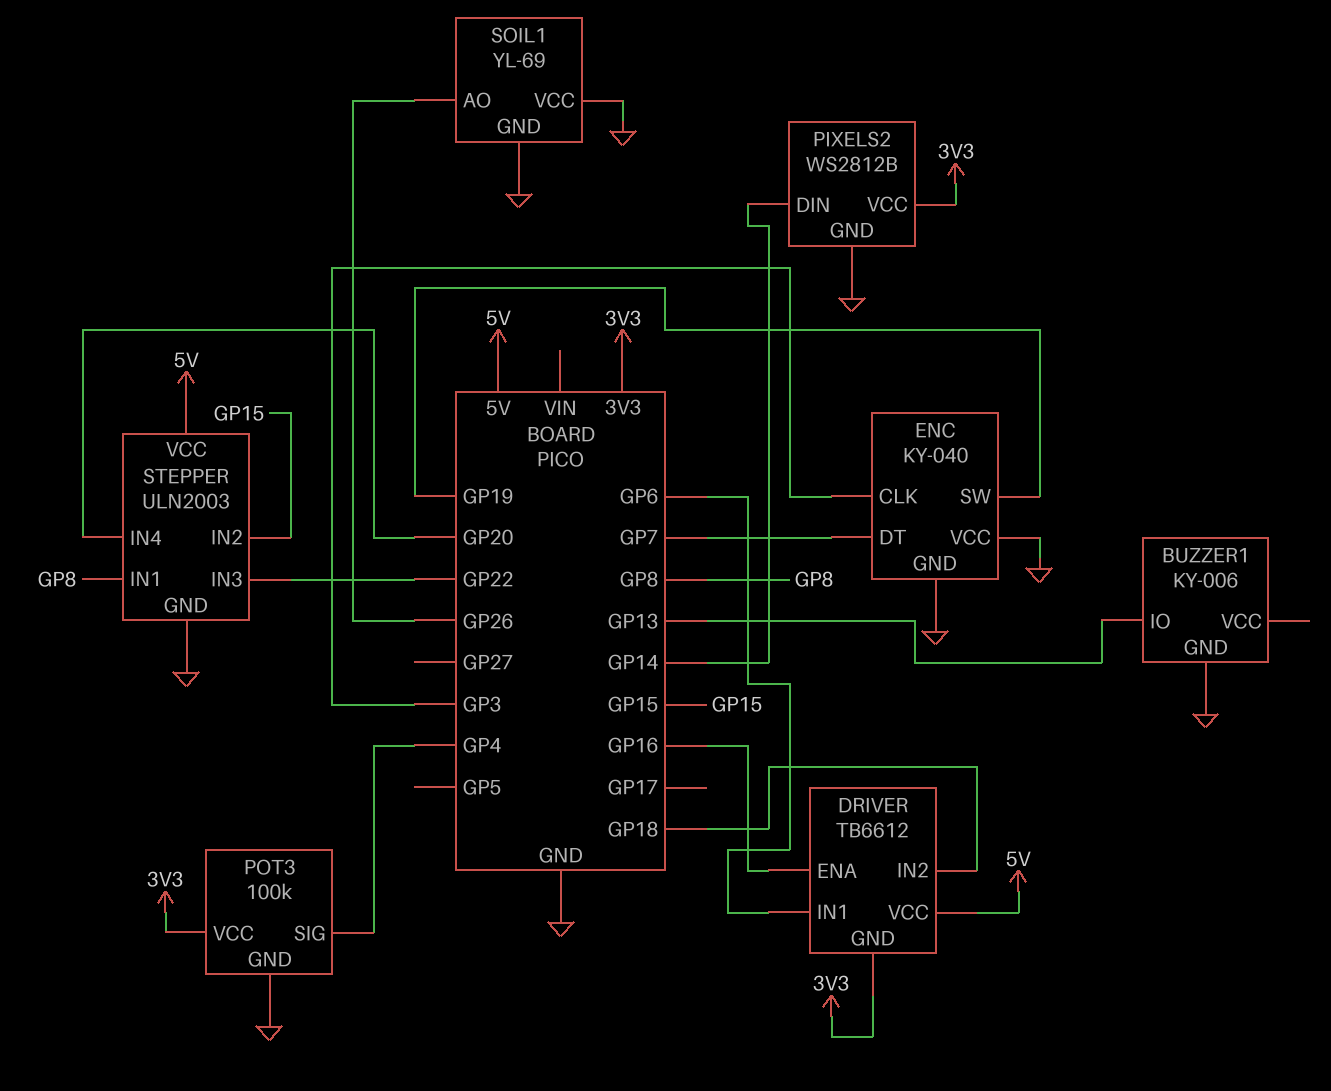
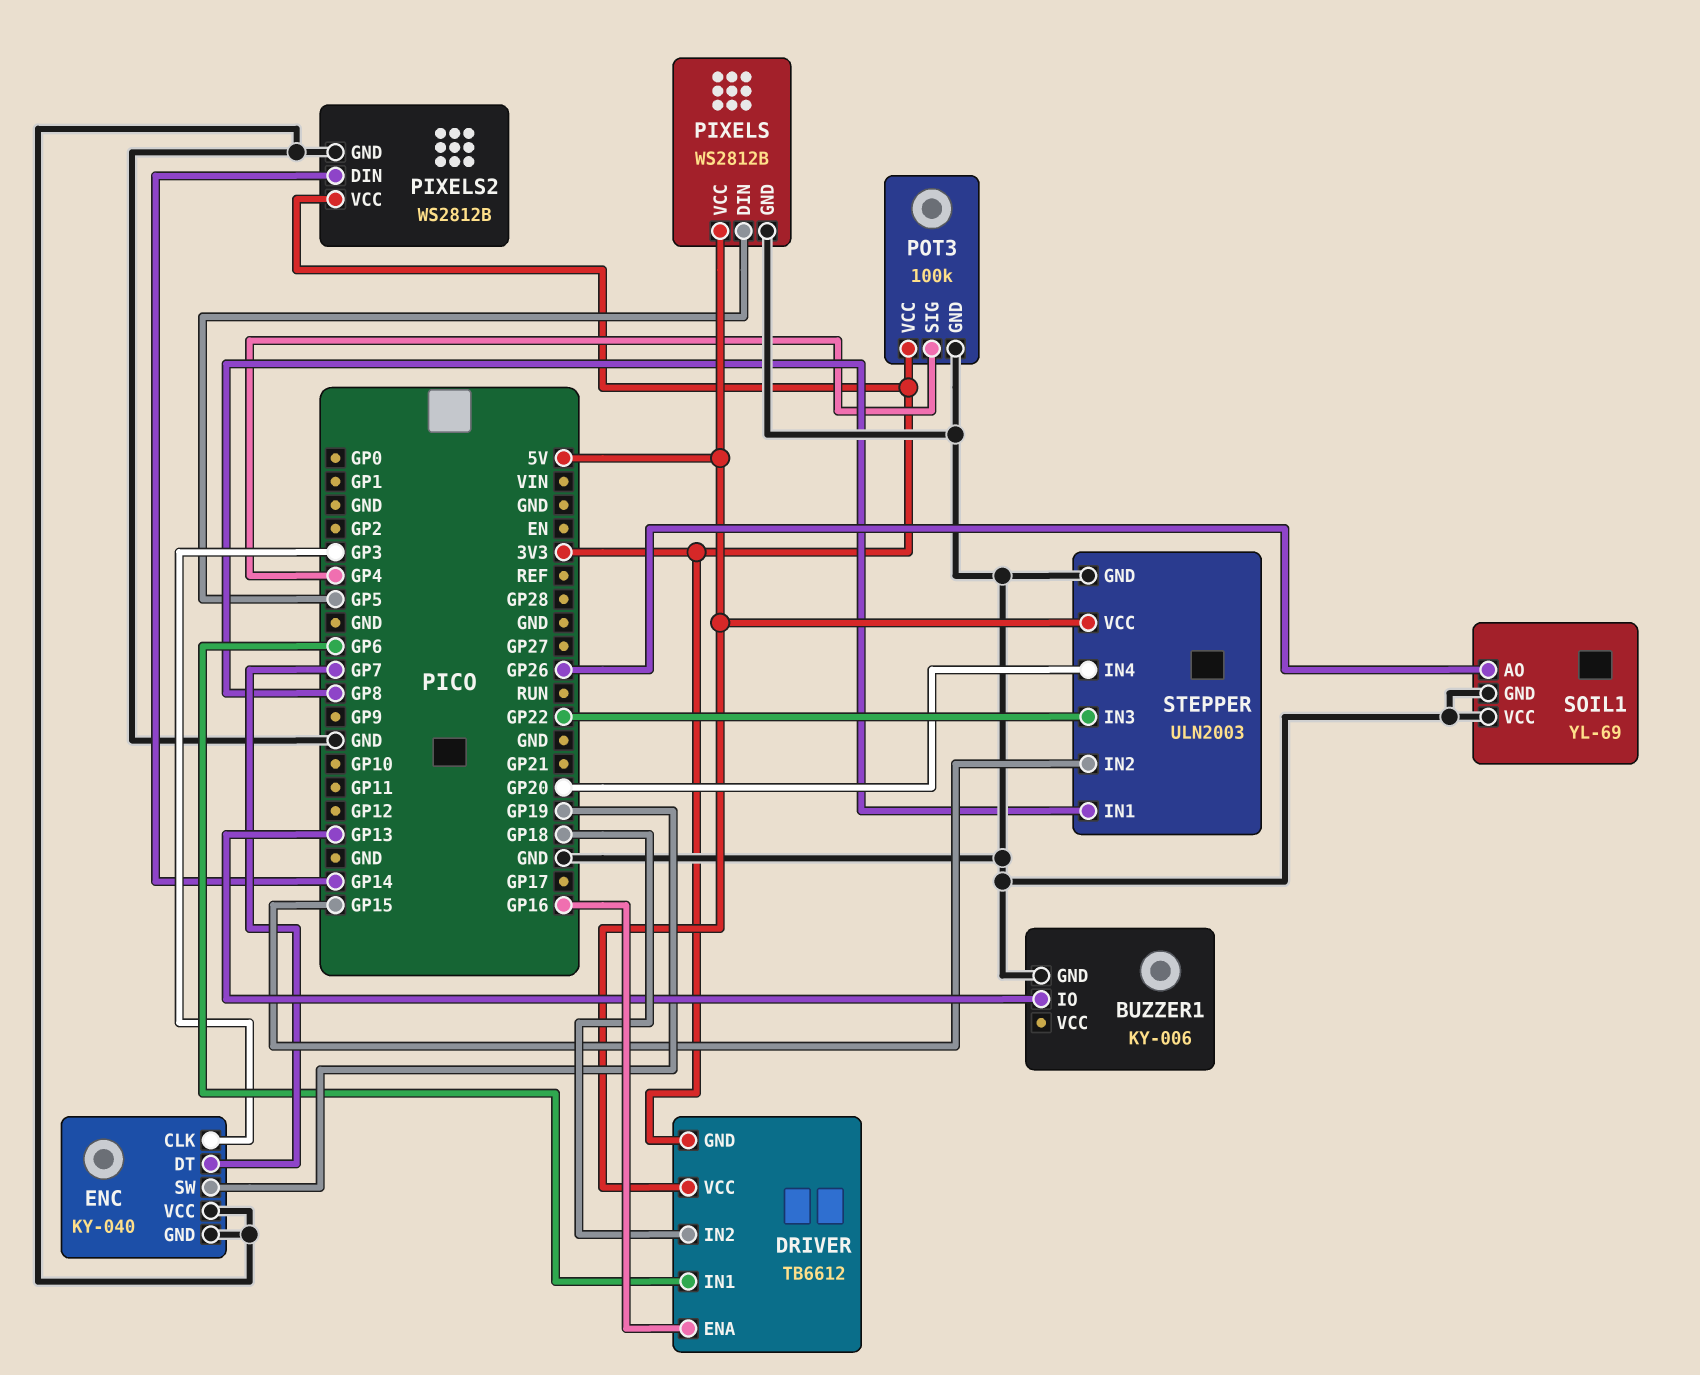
PIXELS: none -> WS2812B
PIXELS pin DIN: none -> GP5
PIXELS pin GND: none -> GND
PIXELS pin VCC: none -> 5V

